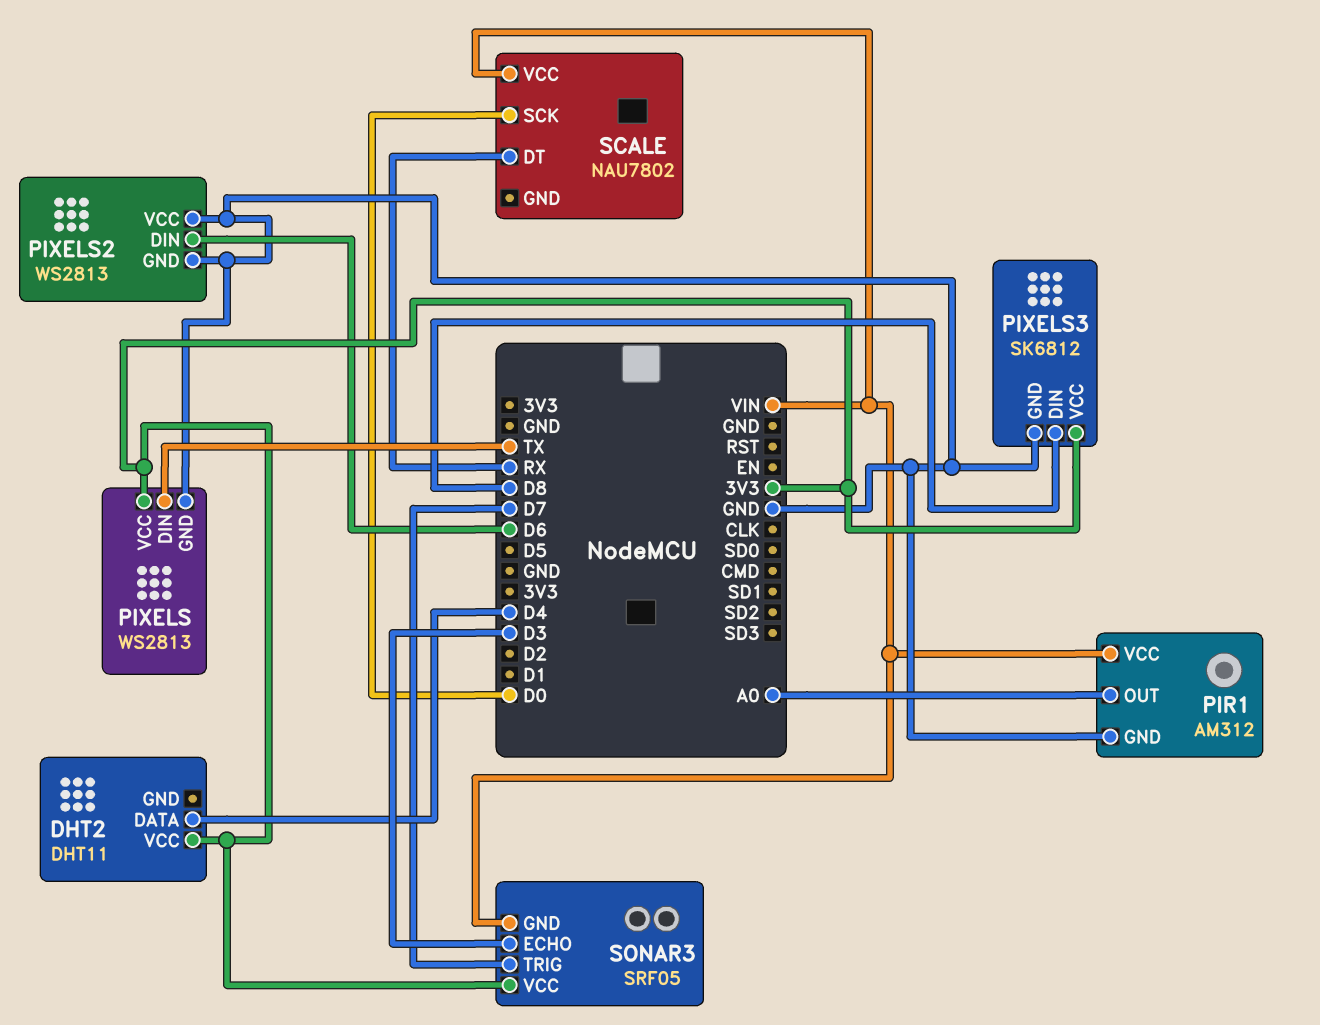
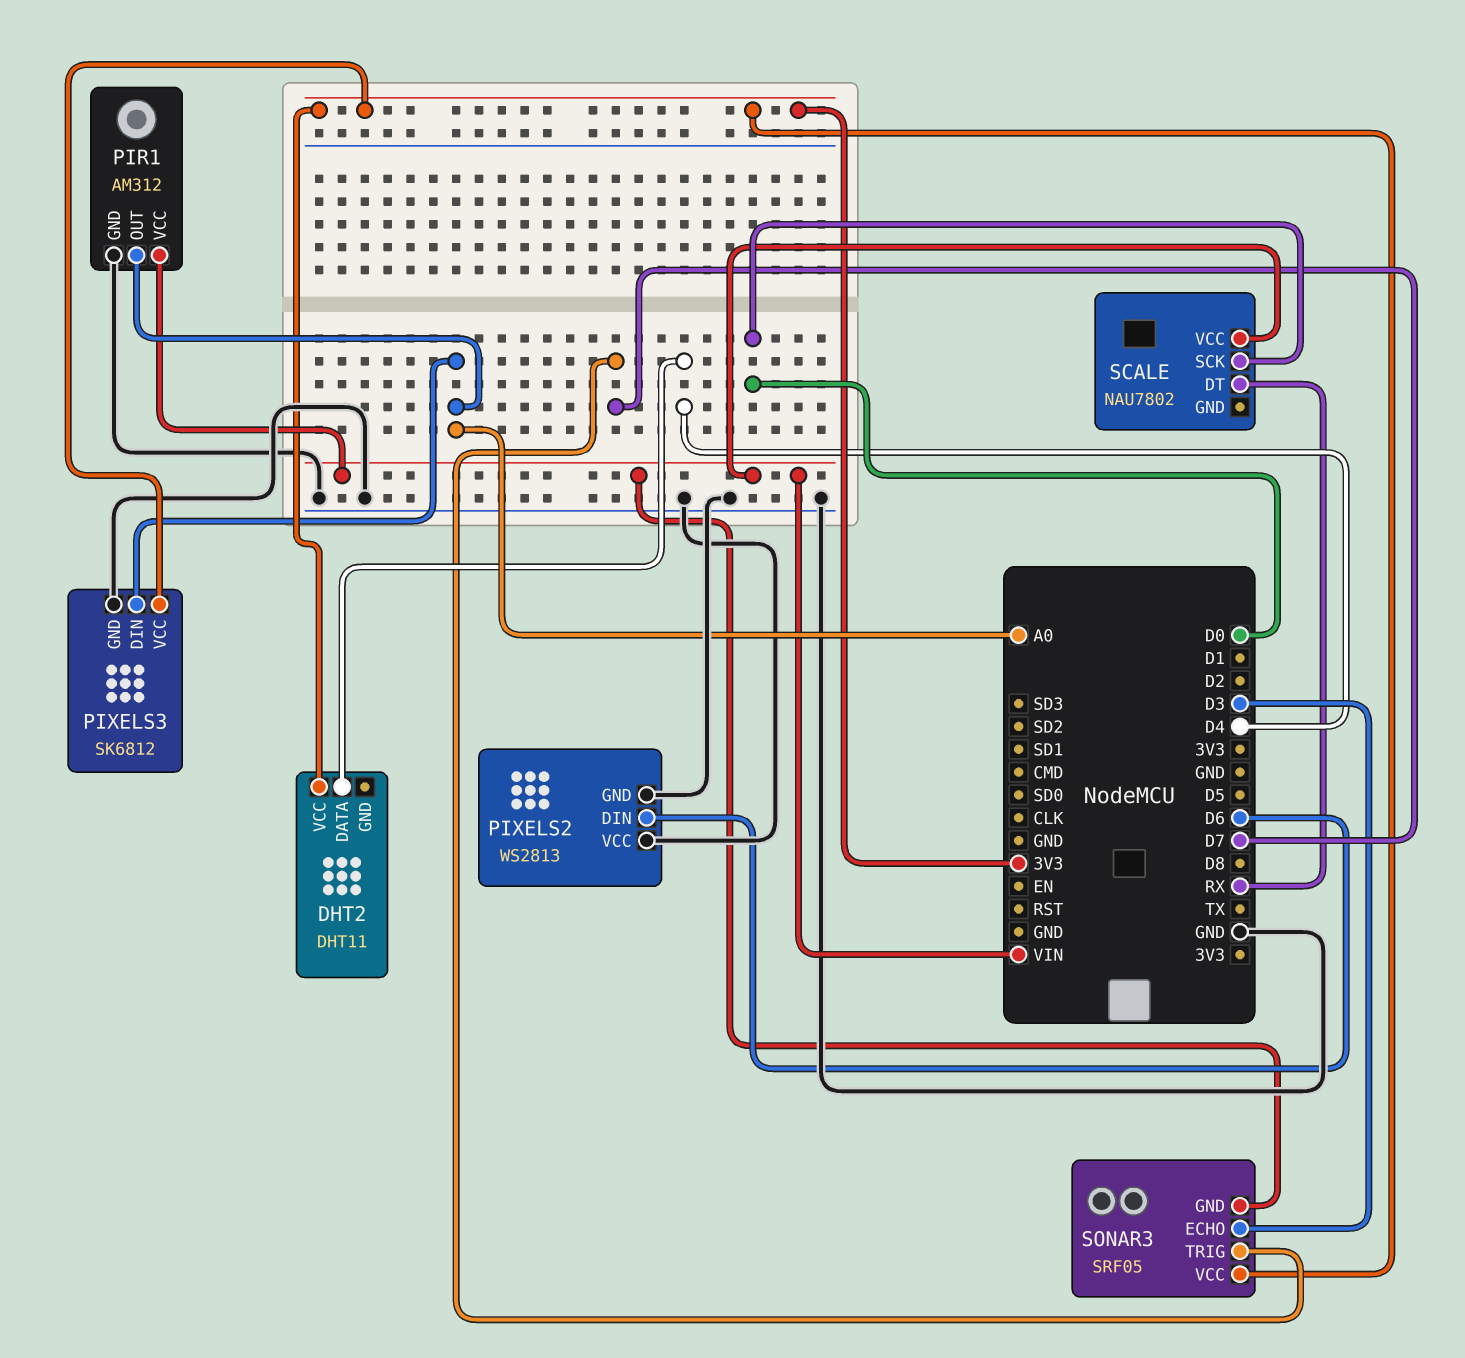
PIXELS: WS2813 -> none
PIXELS pin DIN: TX -> none
PIXELS pin GND: GND -> none
PIXELS pin VCC: 3V3 -> none
PIXELS3 pin DIN: D8 -> A0

